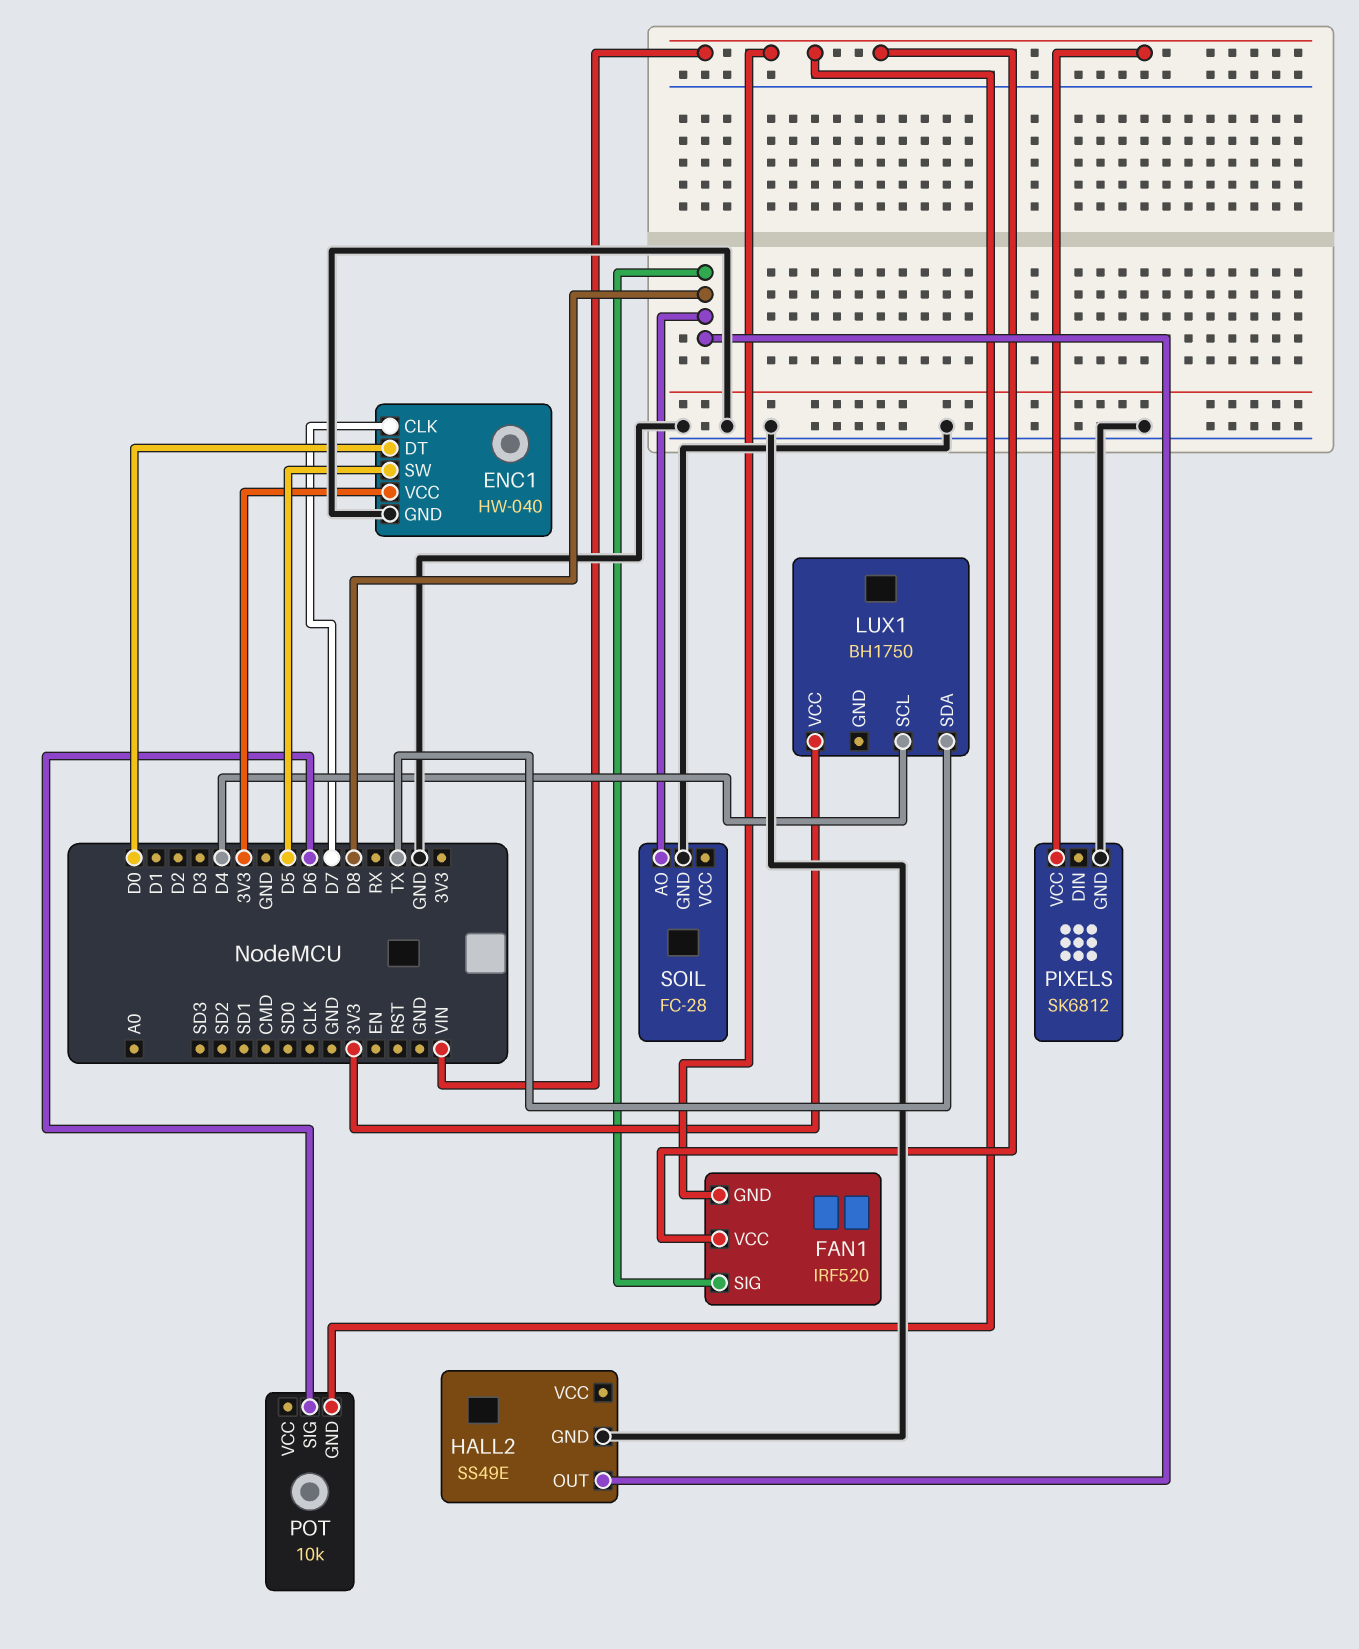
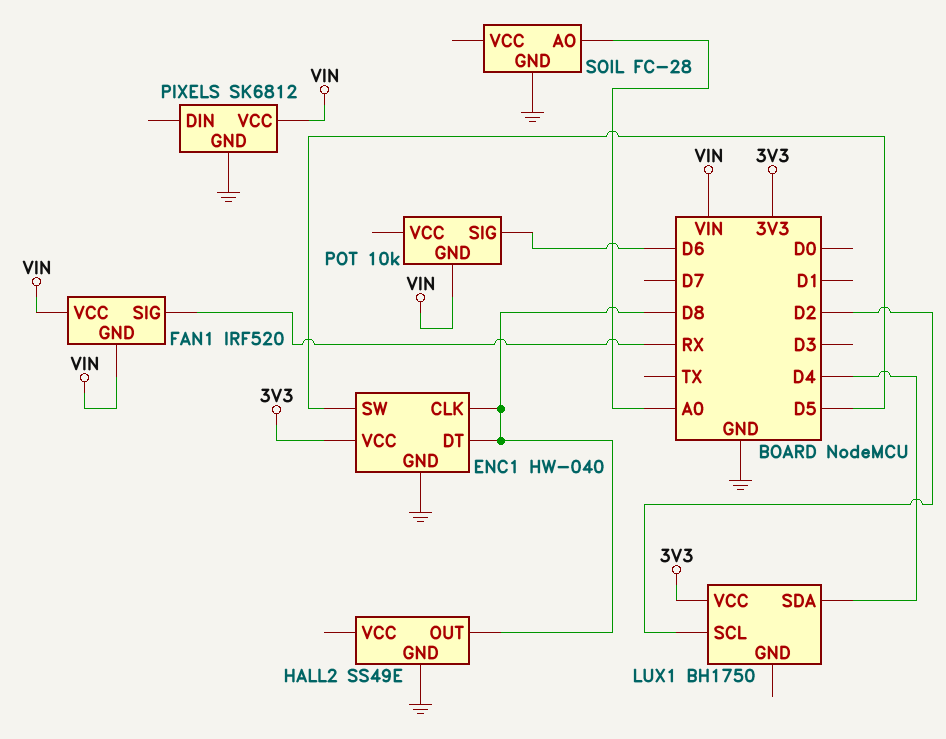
ENC1 pin CLK: D7 -> D8
ENC1 pin DT: D0 -> D8
FAN1 pin SIG: D8 -> RX
LUX1 pin SCL: D4 -> D2
LUX1 pin SDA: TX -> D4
SOIL pin AO: D8 -> A0

